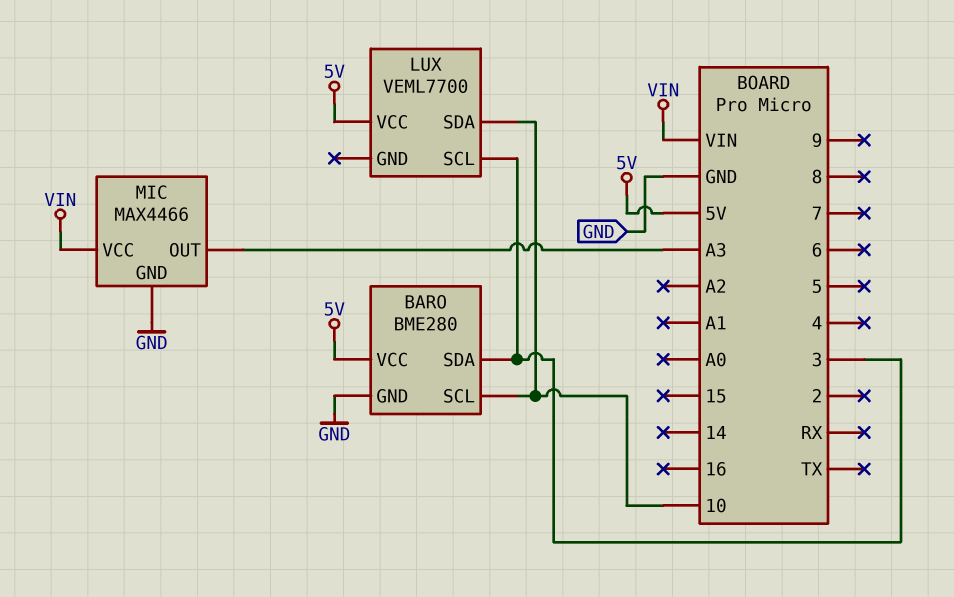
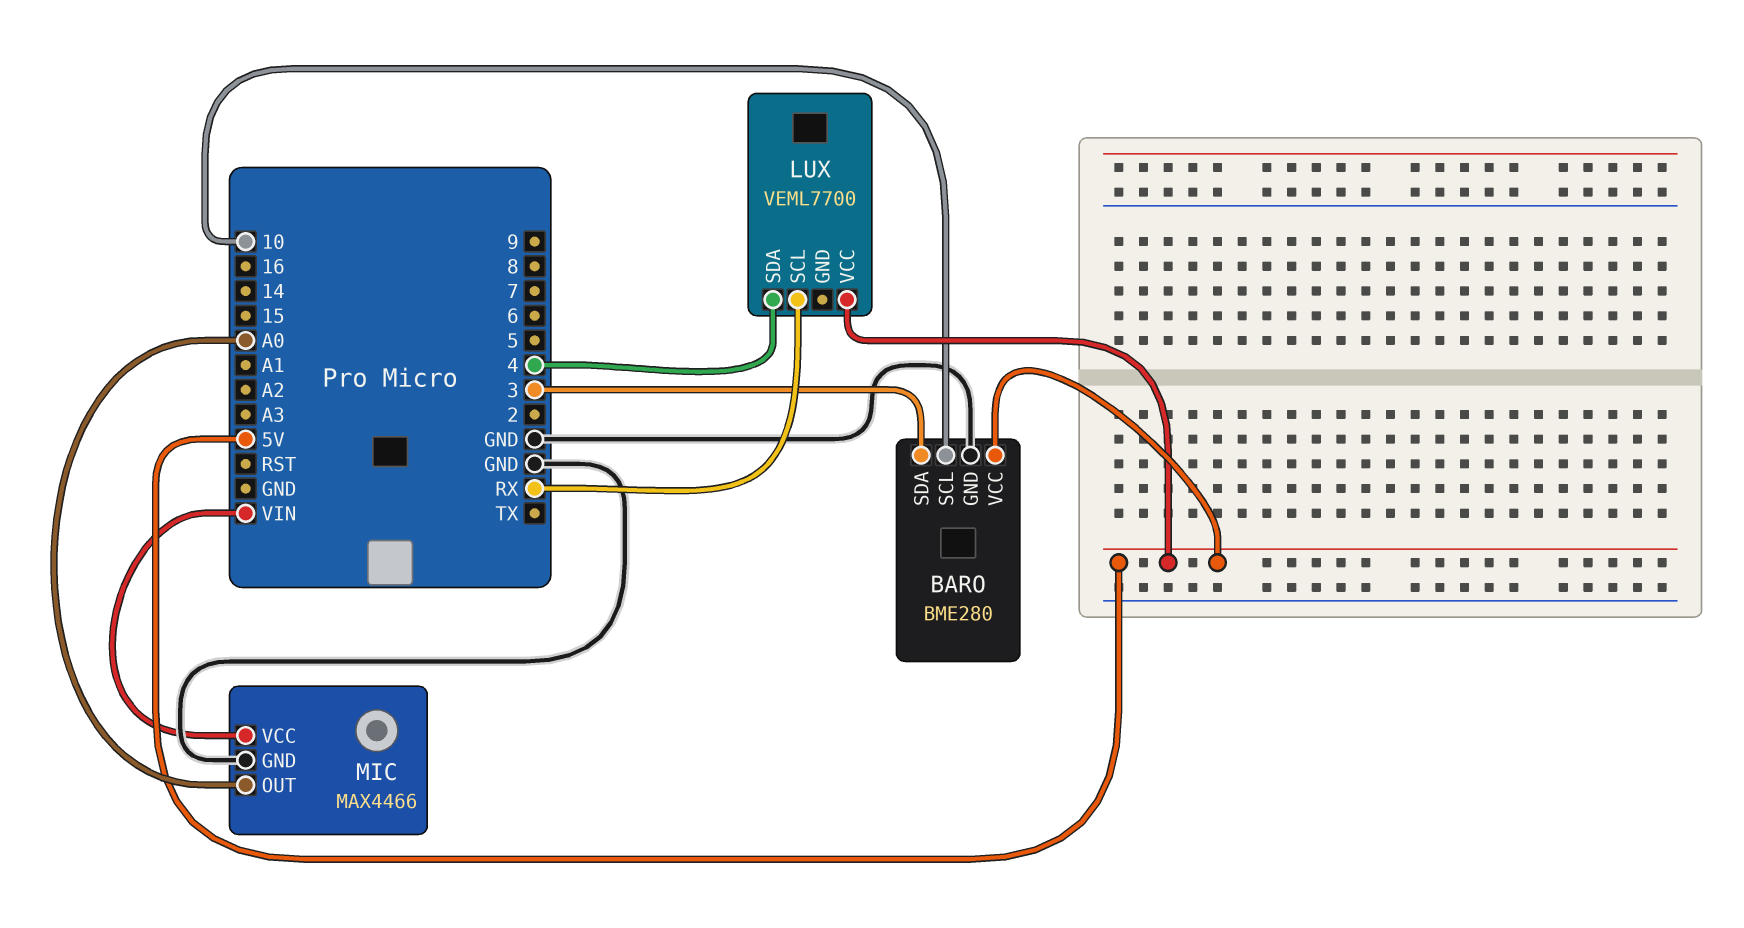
LUX pin SCL: 3 -> RX
LUX pin SDA: 10 -> 4
MIC pin OUT: A3 -> A0

